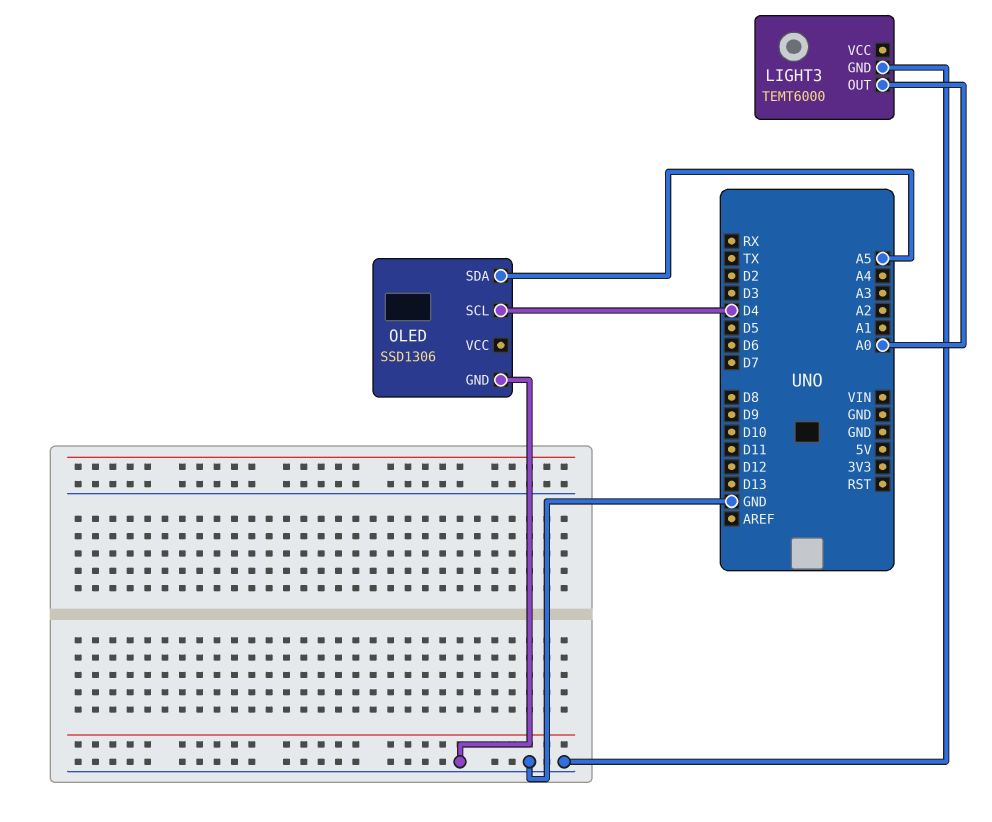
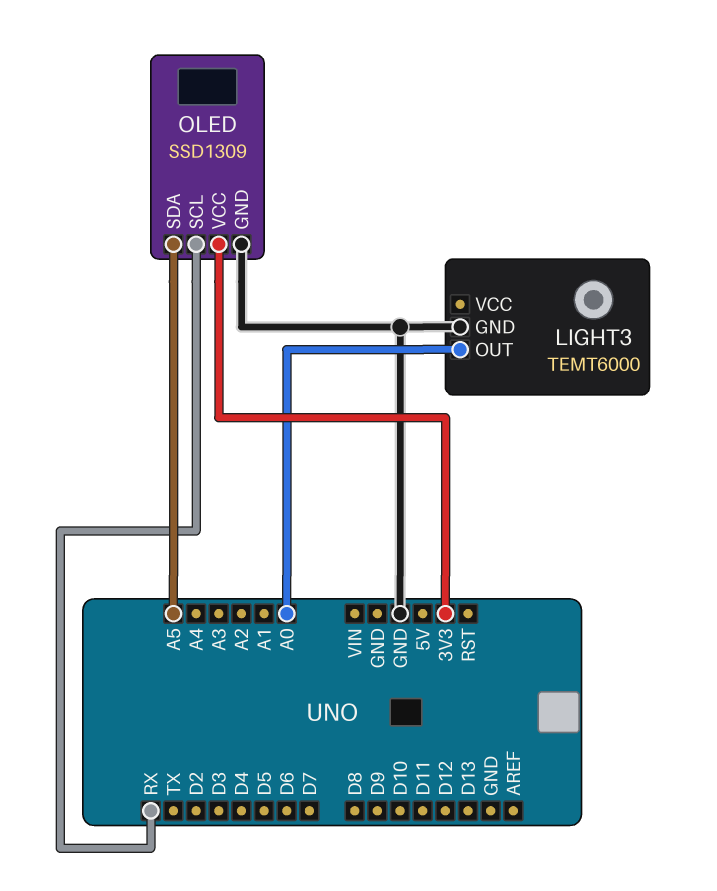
OLED: SSD1306 -> SSD1309
OLED pin SCL: D4 -> RX
OLED pin VCC: none -> 3V3

